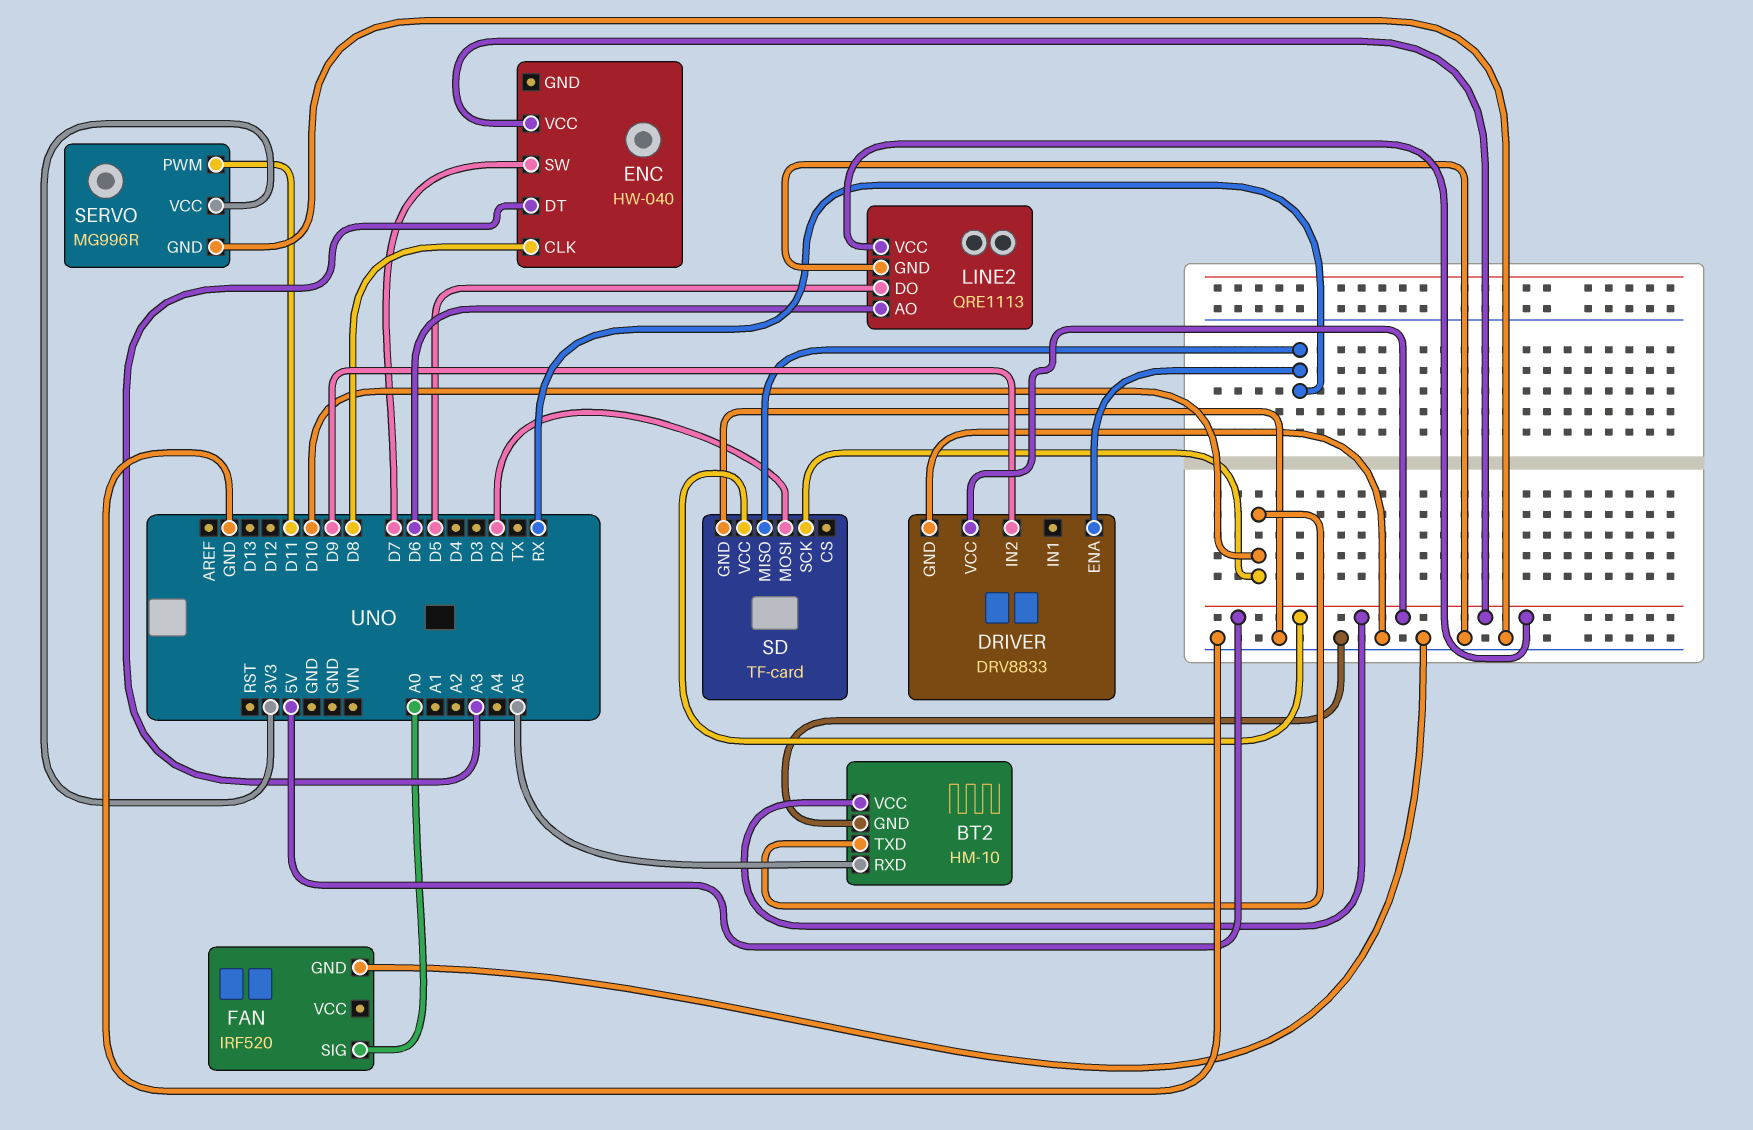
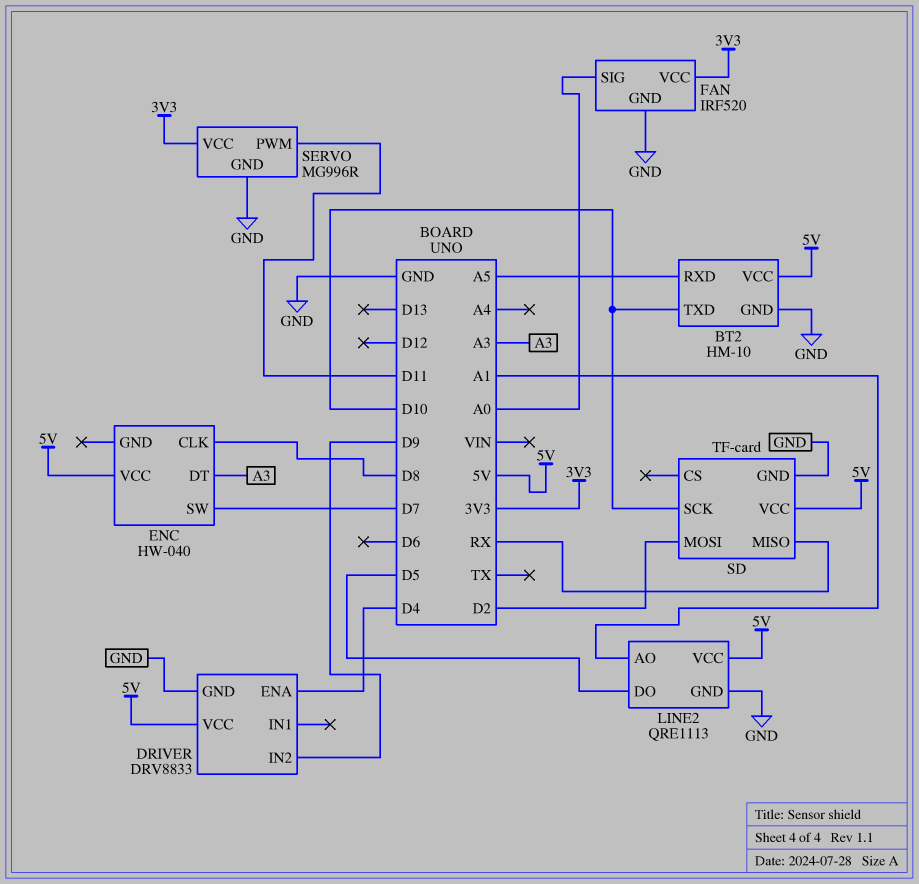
DRIVER pin ENA: RX -> D4
FAN pin VCC: none -> 3V3
LINE2 pin AO: D6 -> A1

